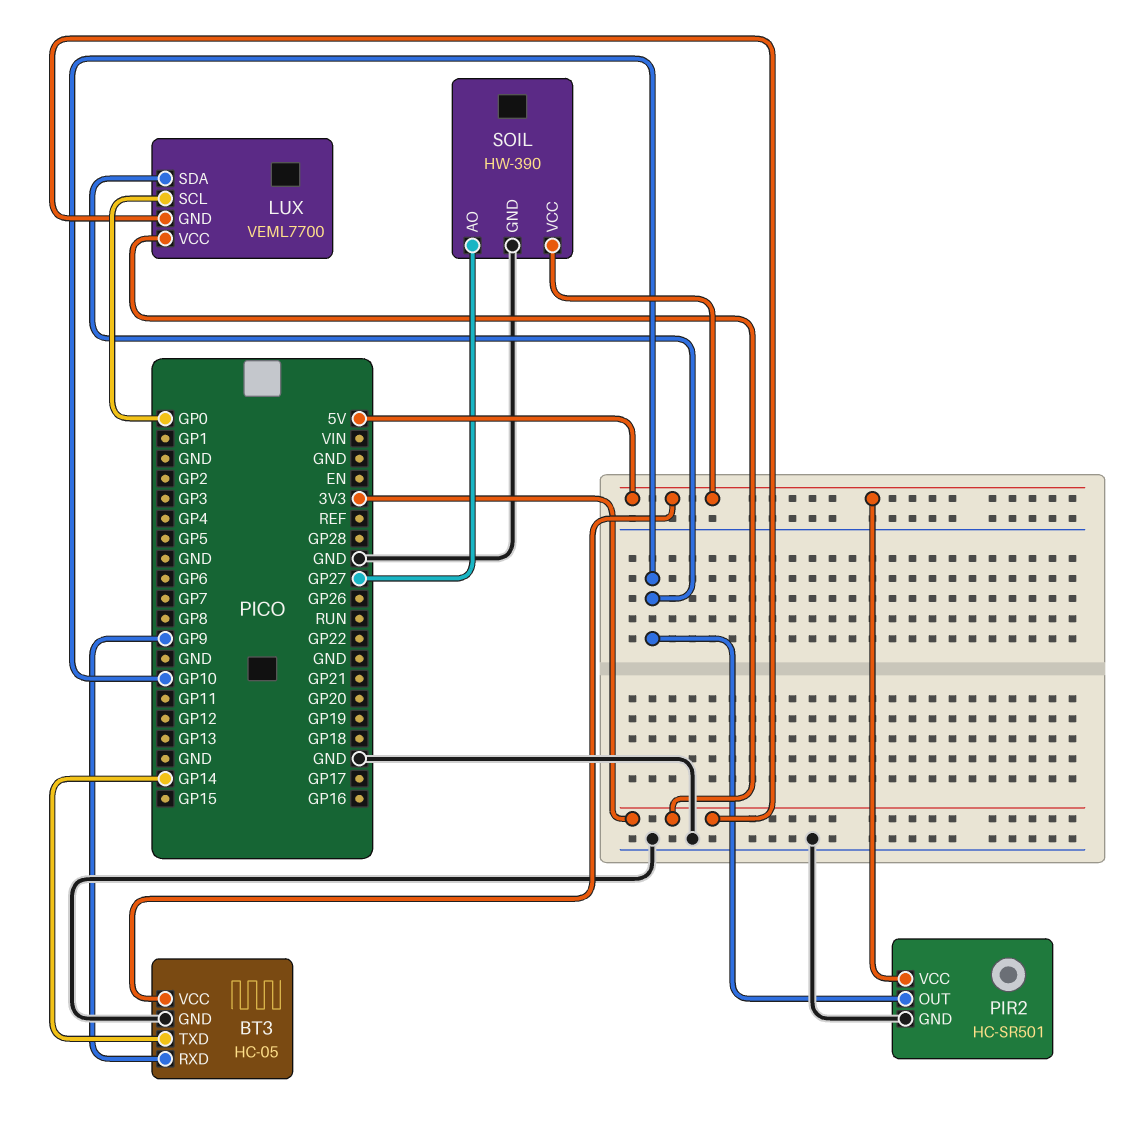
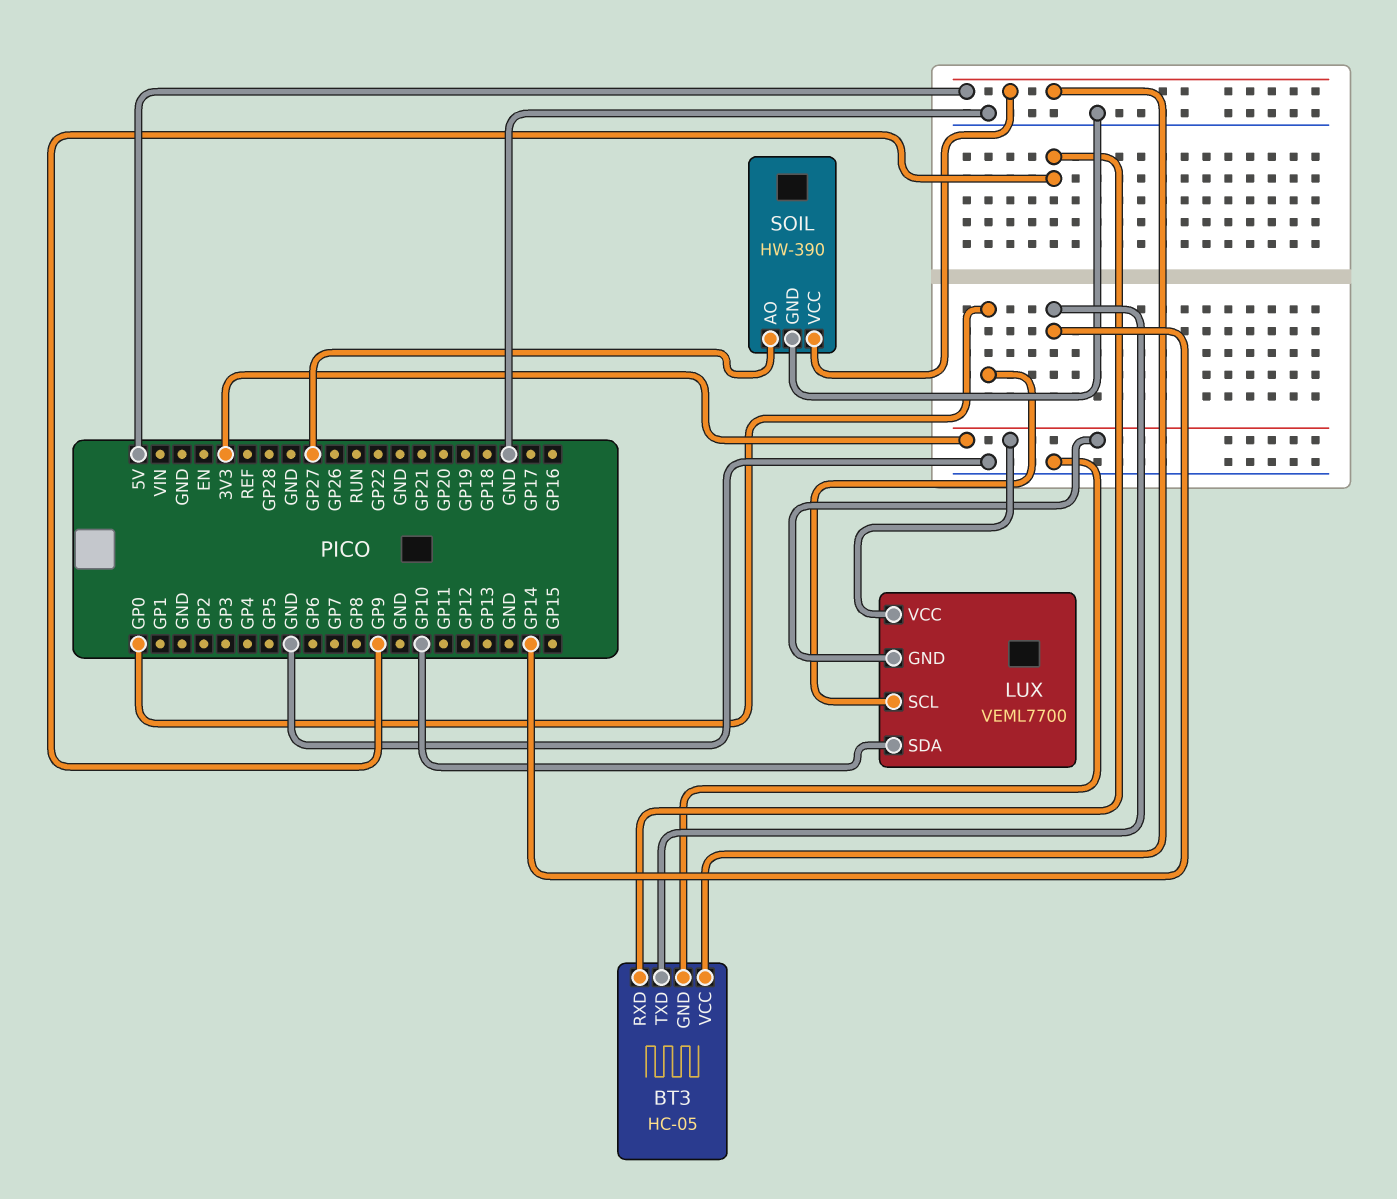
PIR2: HC-SR501 -> none
PIR2 pin GND: GND -> none
PIR2 pin OUT: GP10 -> none
PIR2 pin VCC: 5V -> none

